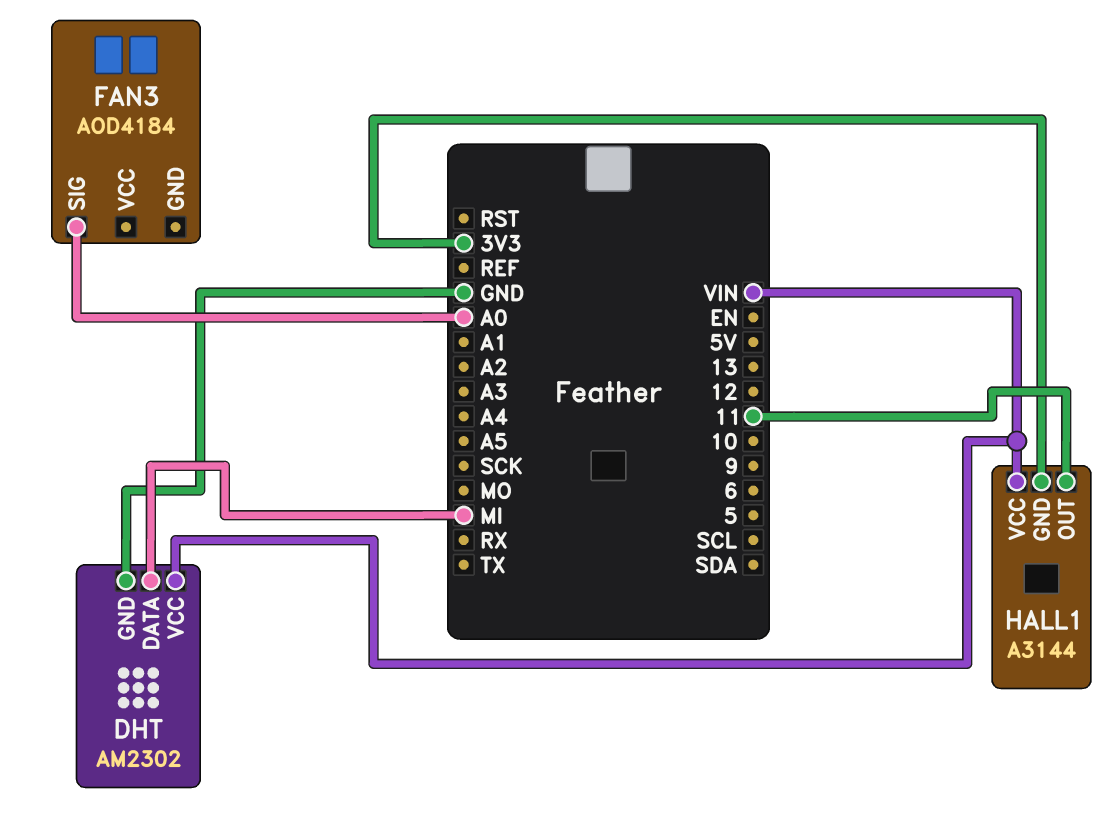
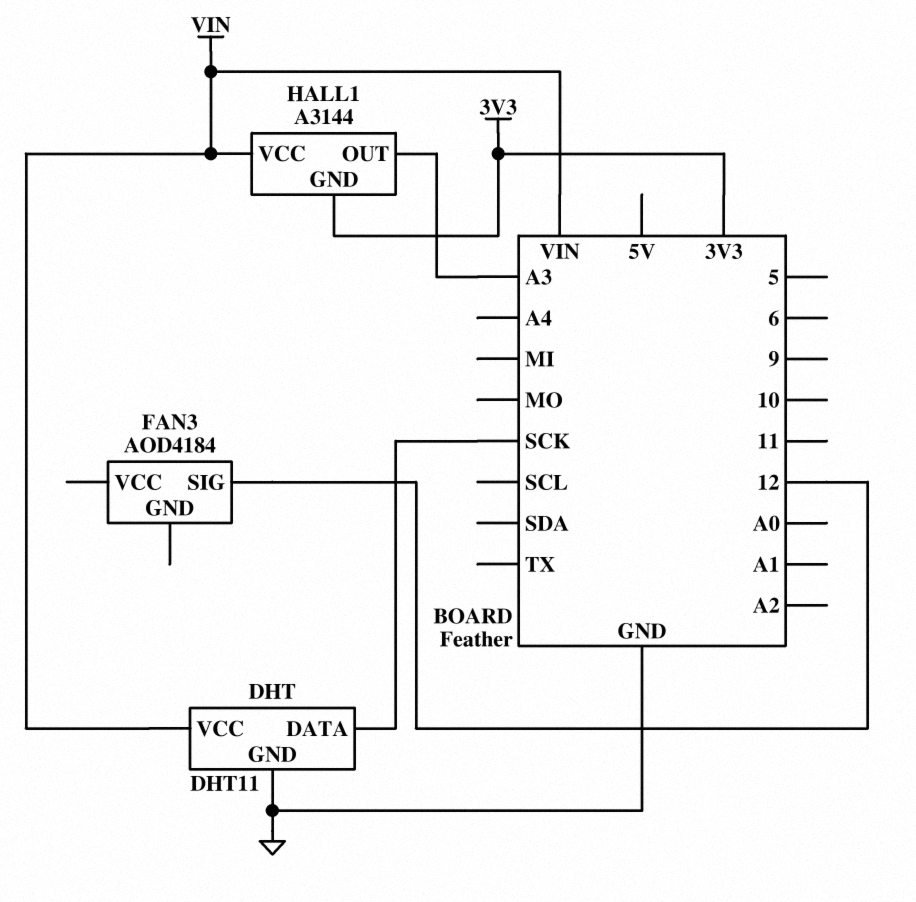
DHT: AM2302 -> DHT11
DHT pin DATA: MI -> SCK
FAN3 pin SIG: A0 -> 12
HALL1 pin OUT: 11 -> A3

